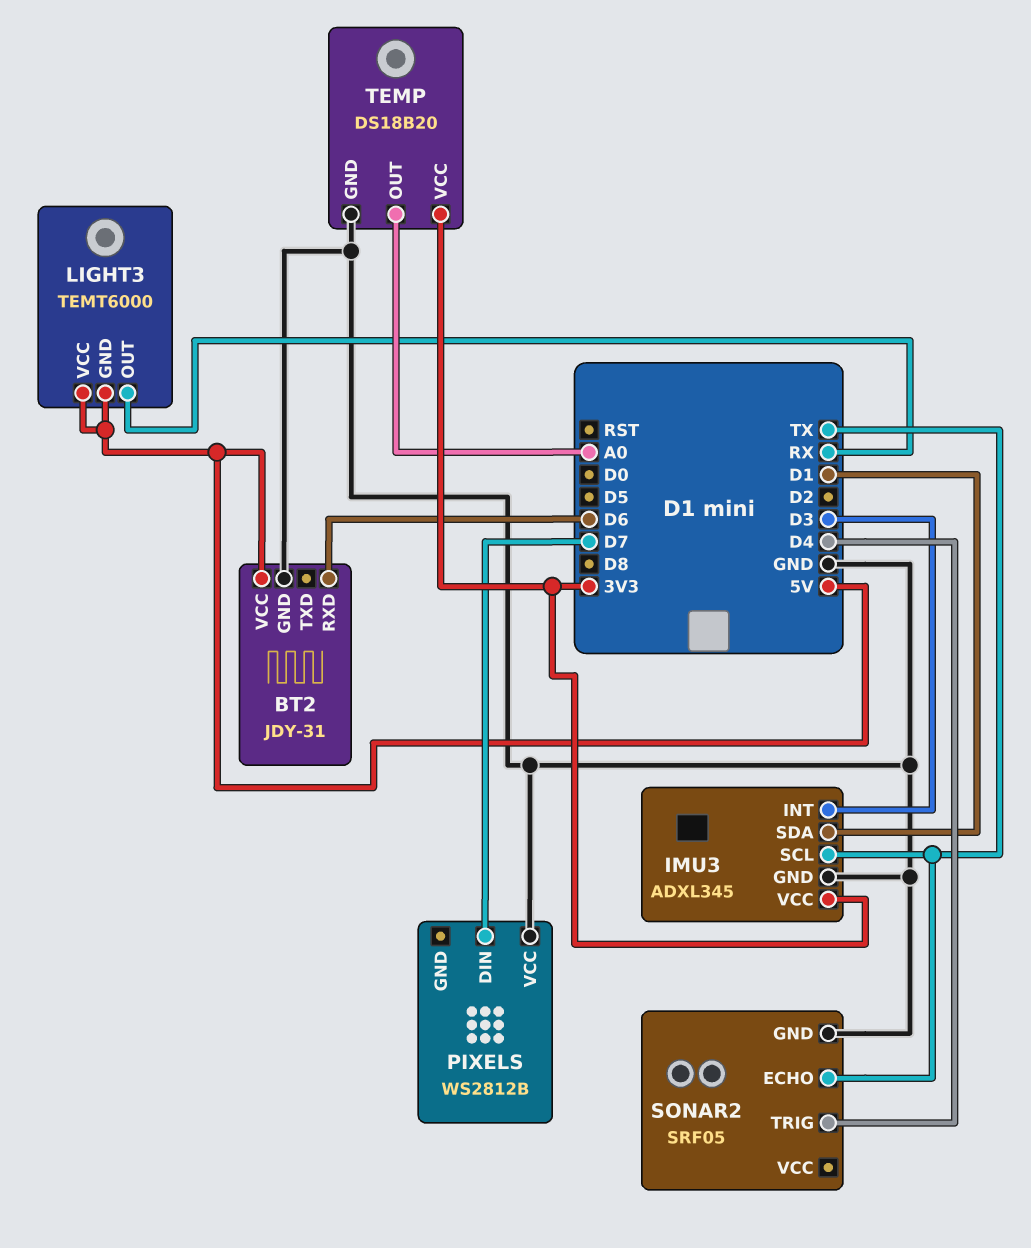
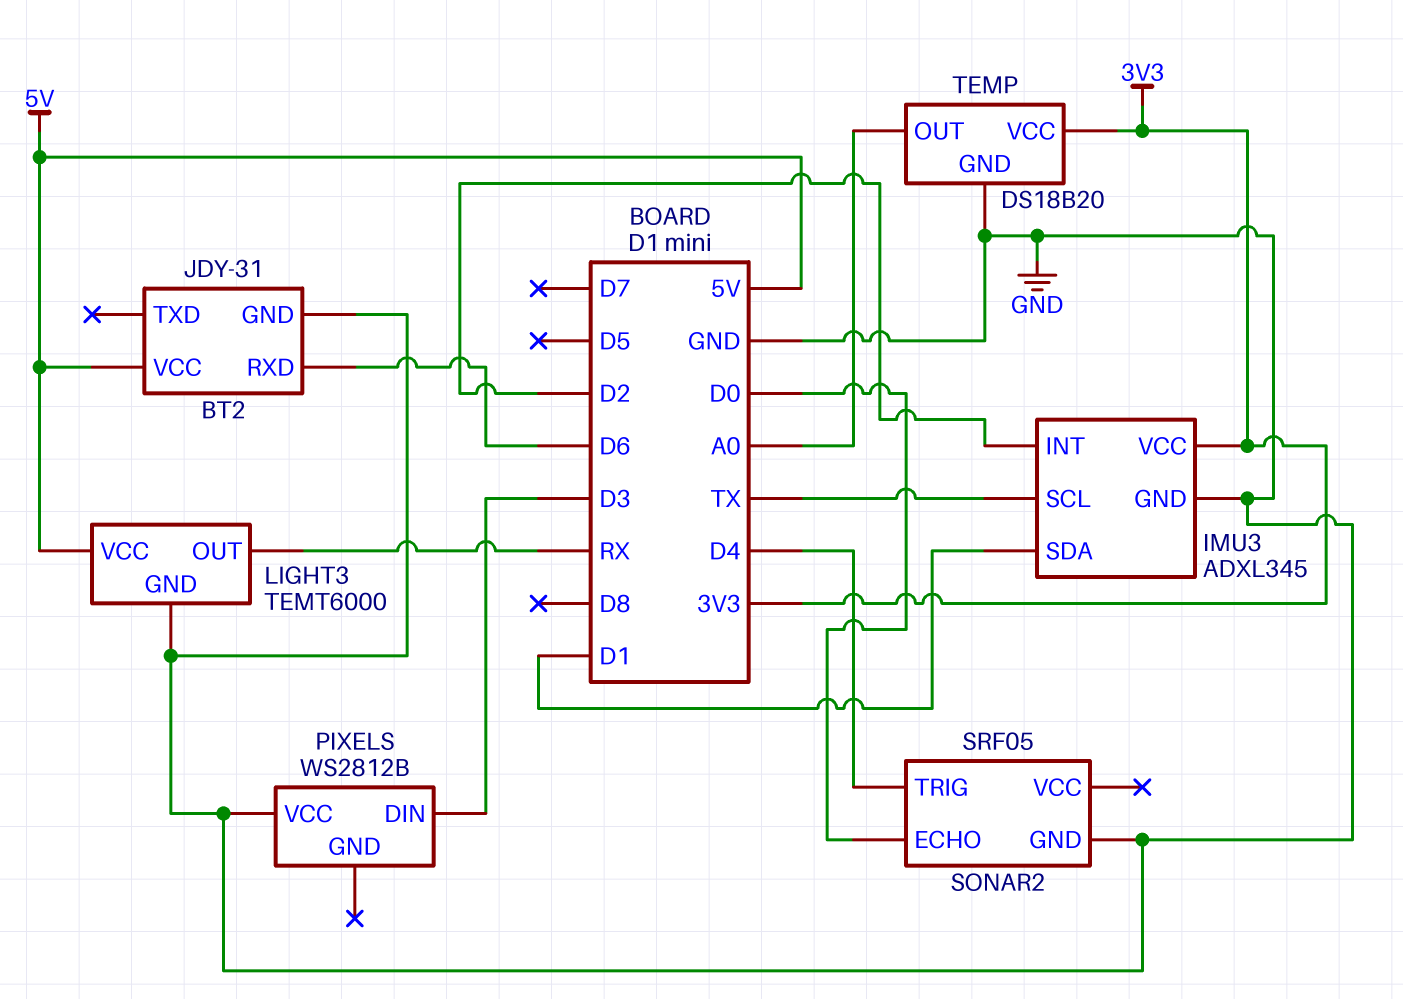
IMU3 pin INT: D3 -> D2
LIGHT3 pin GND: 5V -> GND
PIXELS pin DIN: D7 -> D3
SONAR2 pin ECHO: TX -> D0

